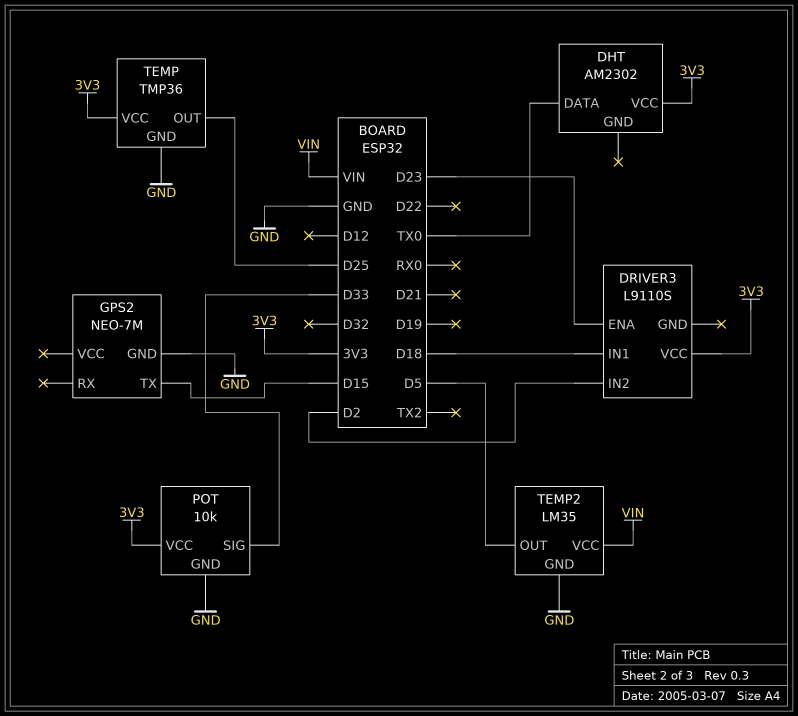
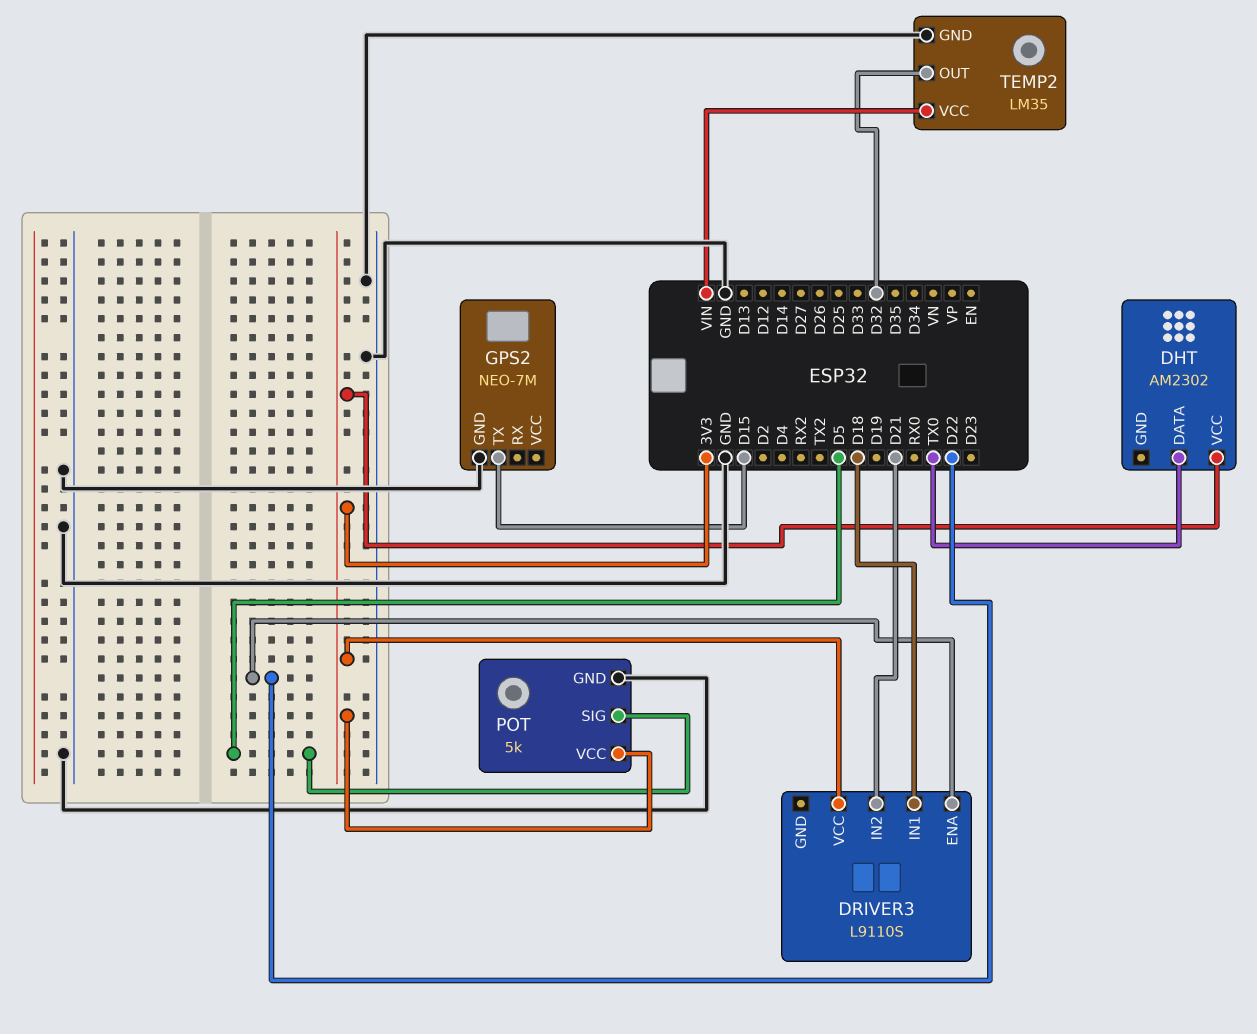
DRIVER3 pin ENA: D23 -> D22
DRIVER3 pin IN2: D2 -> D21
POT: 10k -> 5k
POT pin SIG: D33 -> D5
TEMP: TMP36 -> none
TEMP pin GND: GND -> none
TEMP pin OUT: D25 -> none
TEMP pin VCC: 3V3 -> none
TEMP2 pin OUT: D5 -> D32

